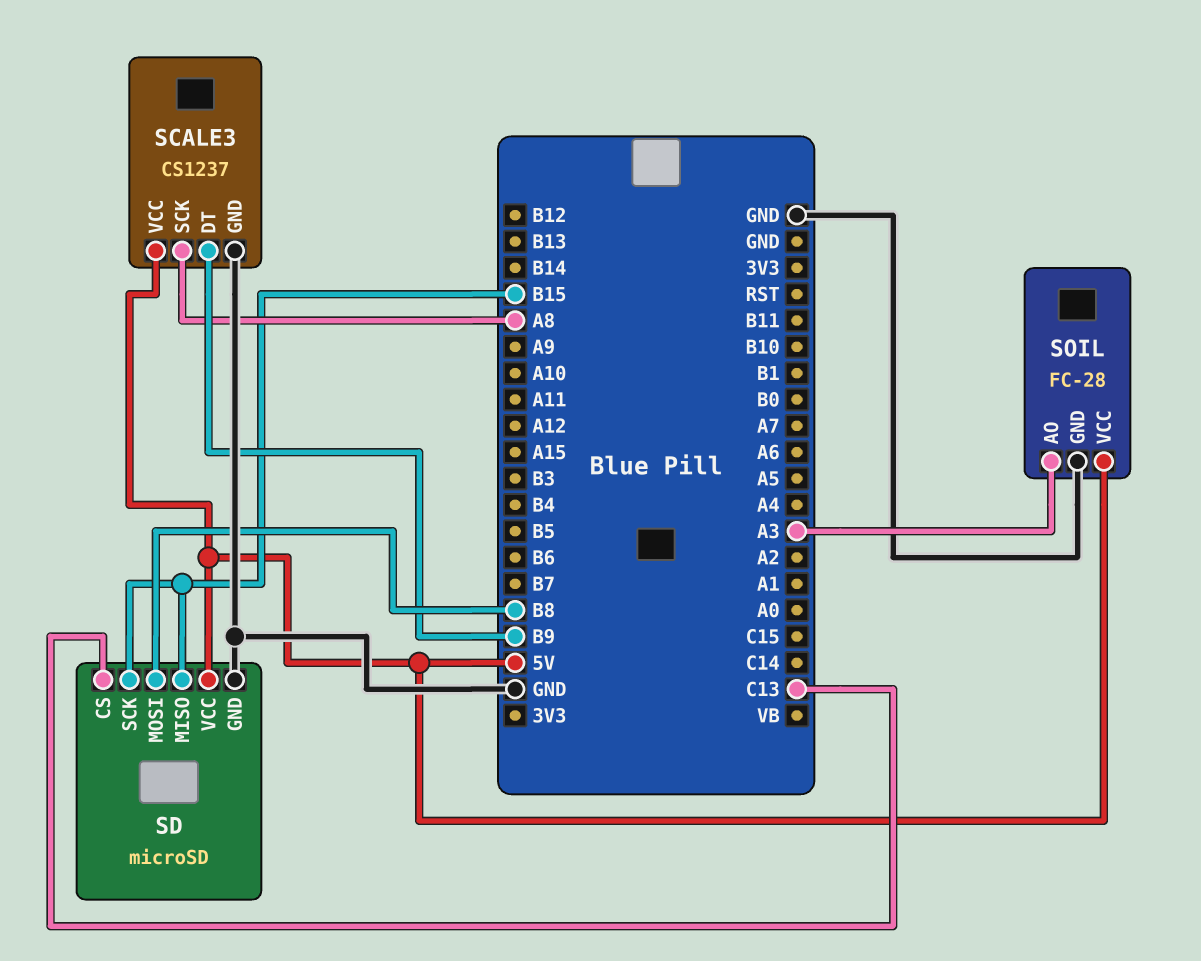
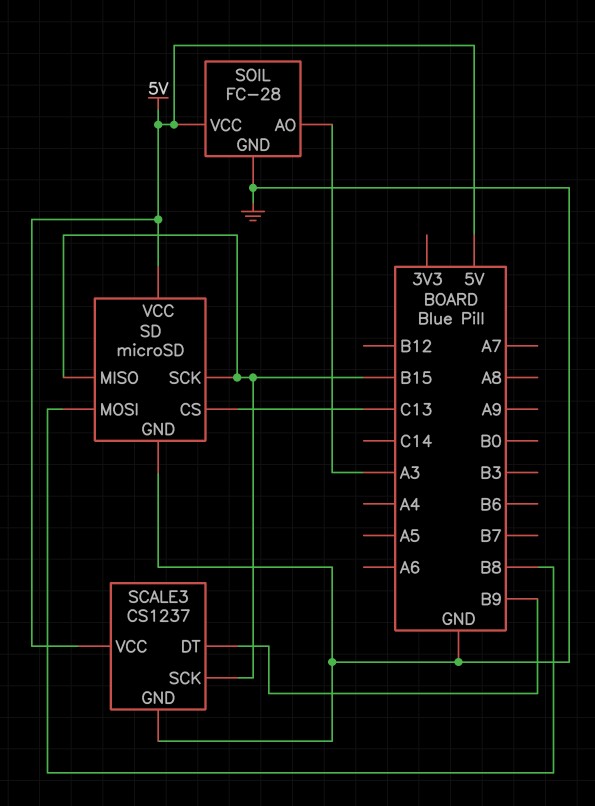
SCALE3 pin SCK: A8 -> B15

